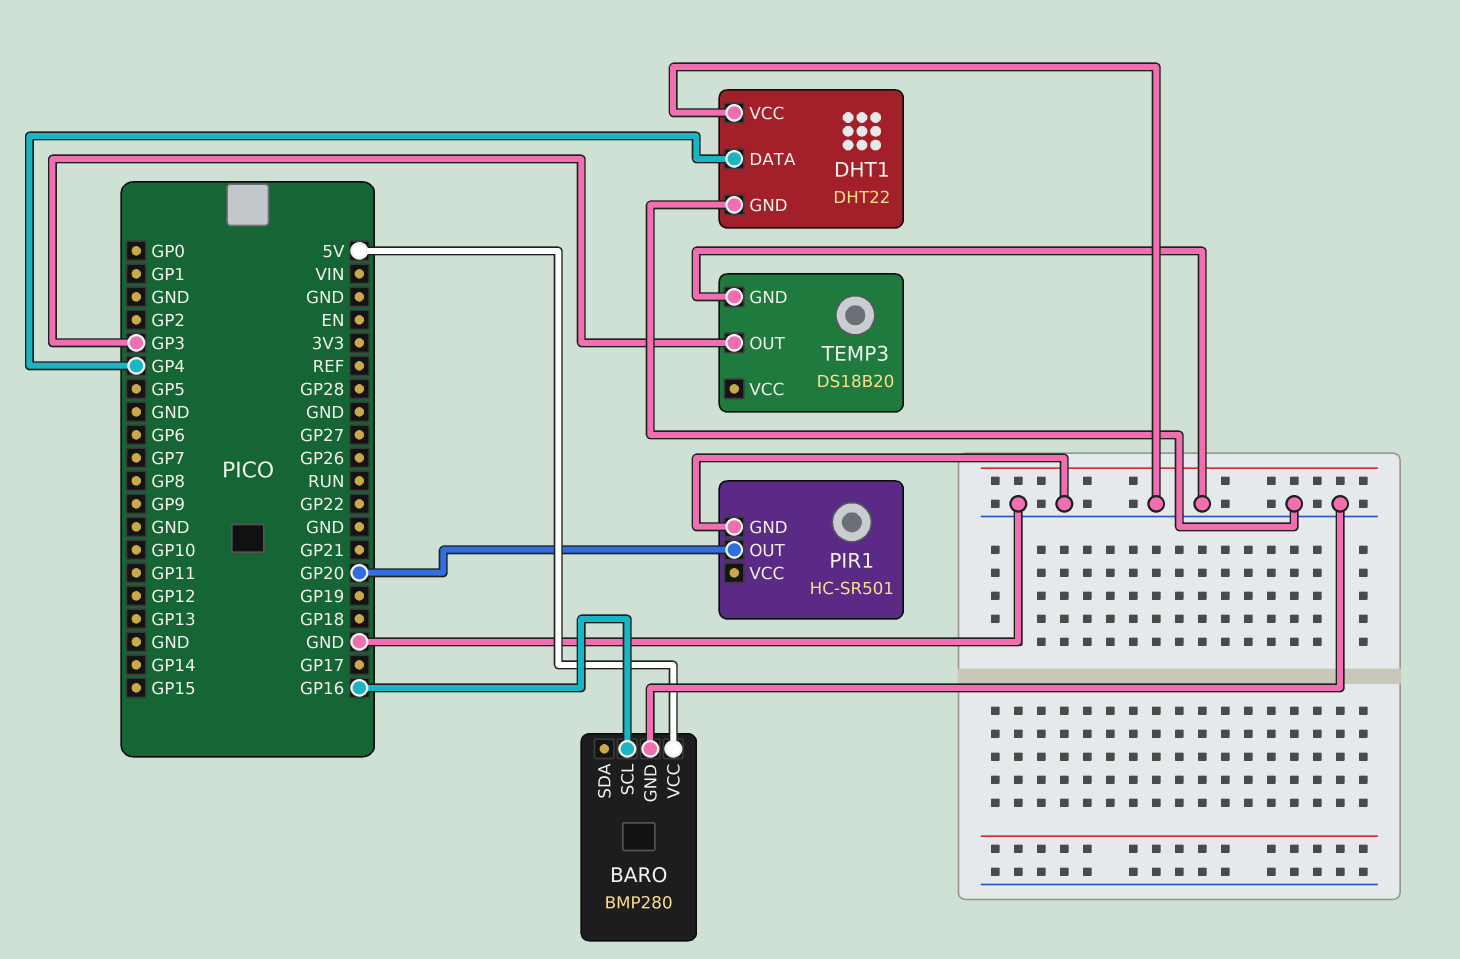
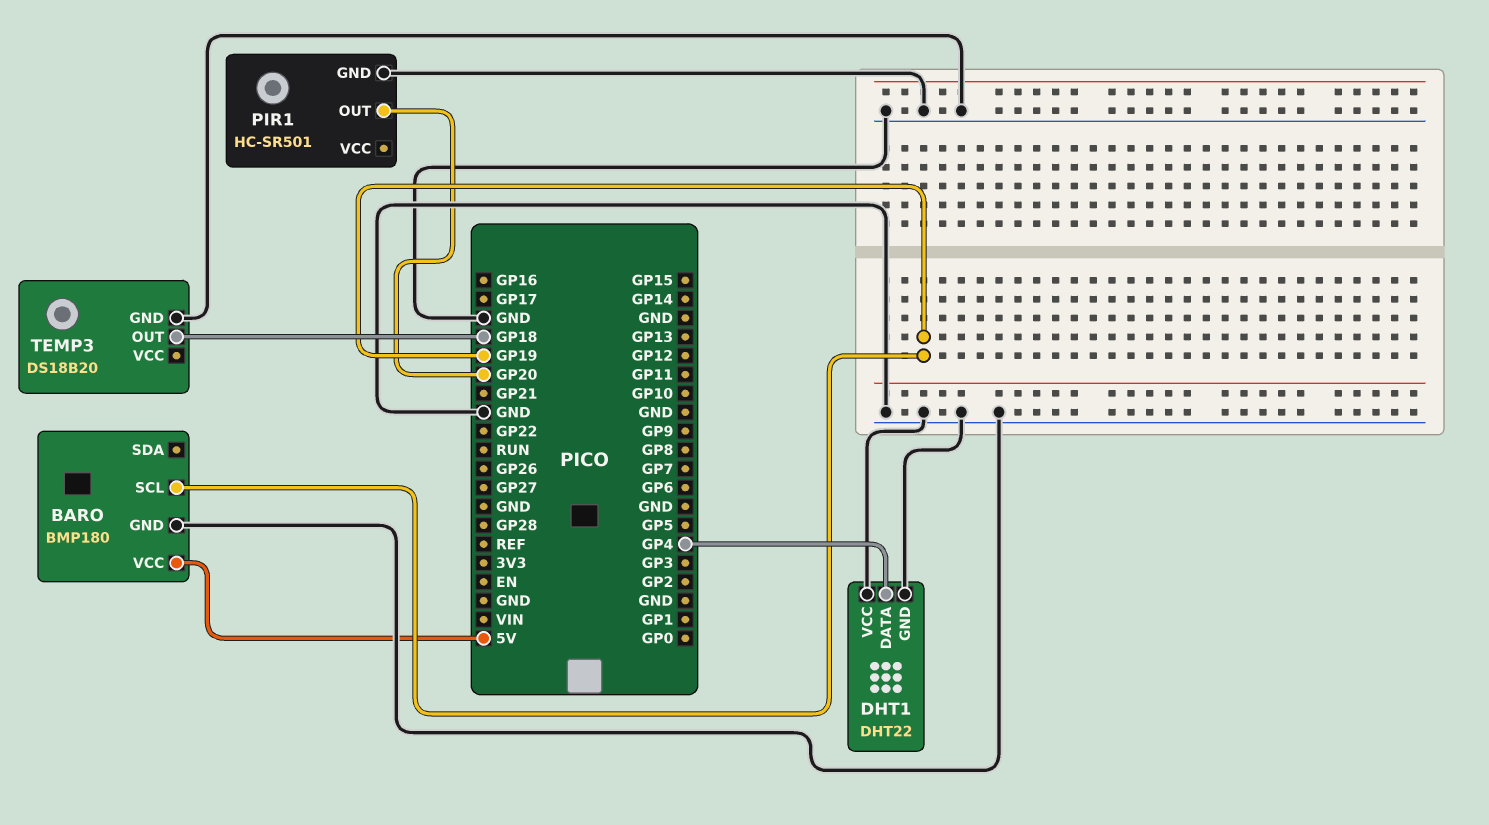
BARO: BMP280 -> BMP180
BARO pin SCL: GP16 -> GP19
TEMP3 pin OUT: GP3 -> GP18

